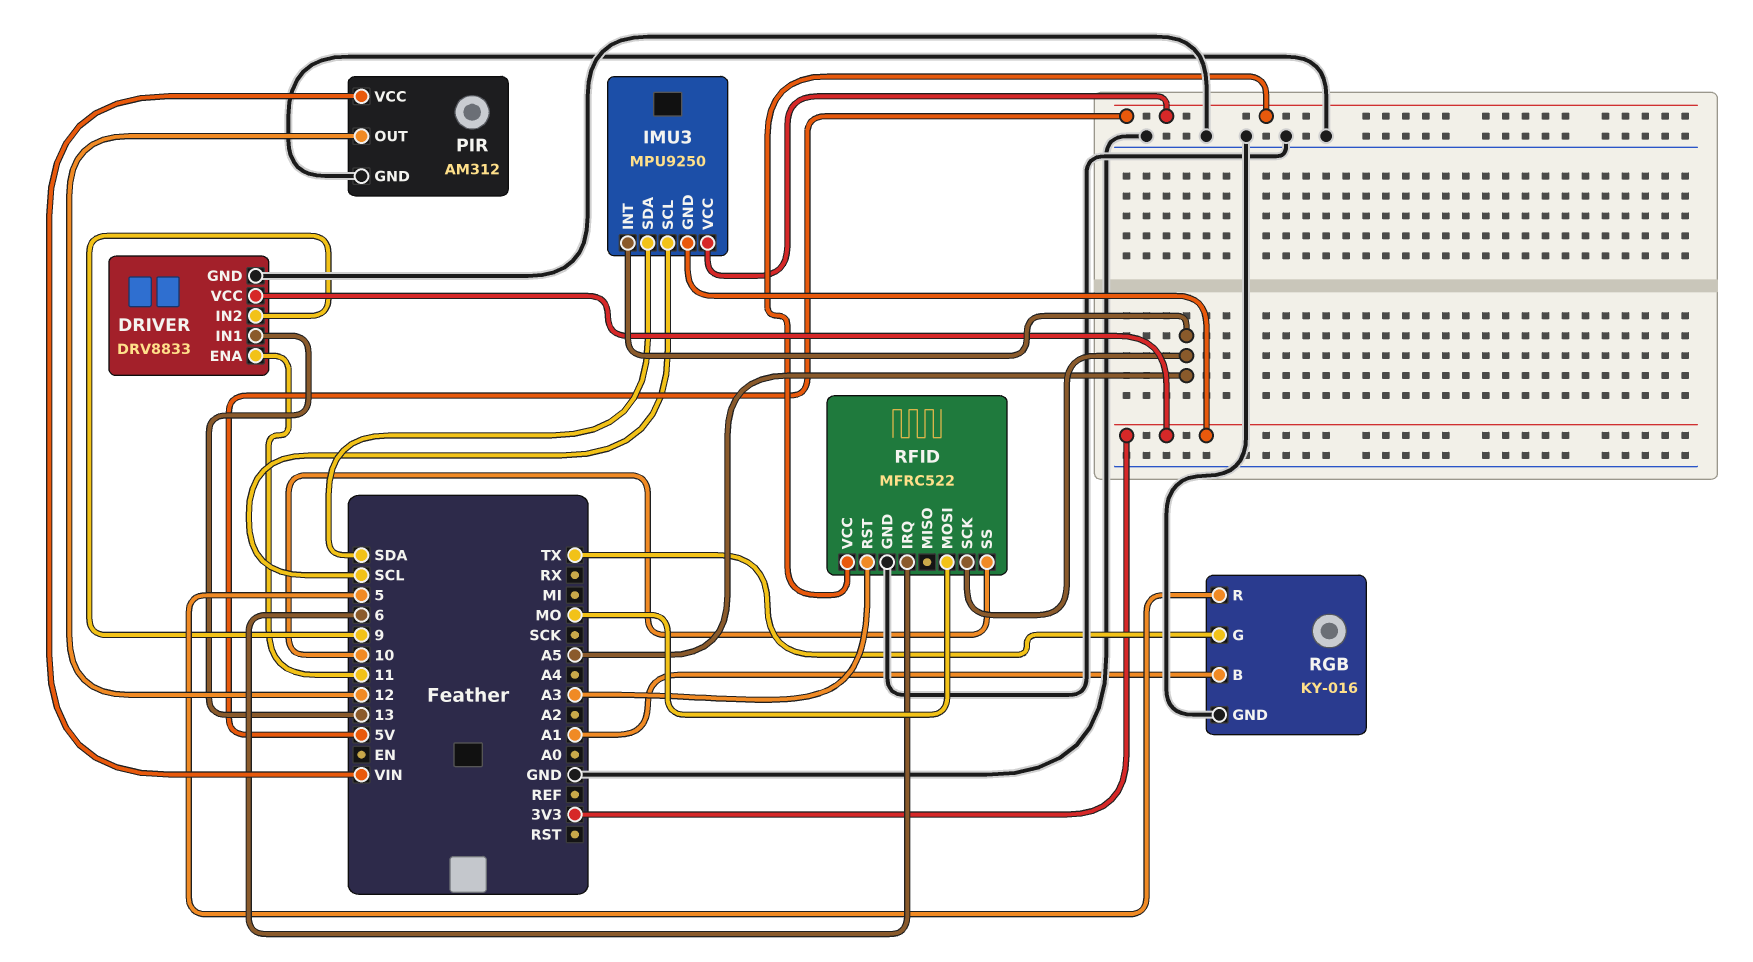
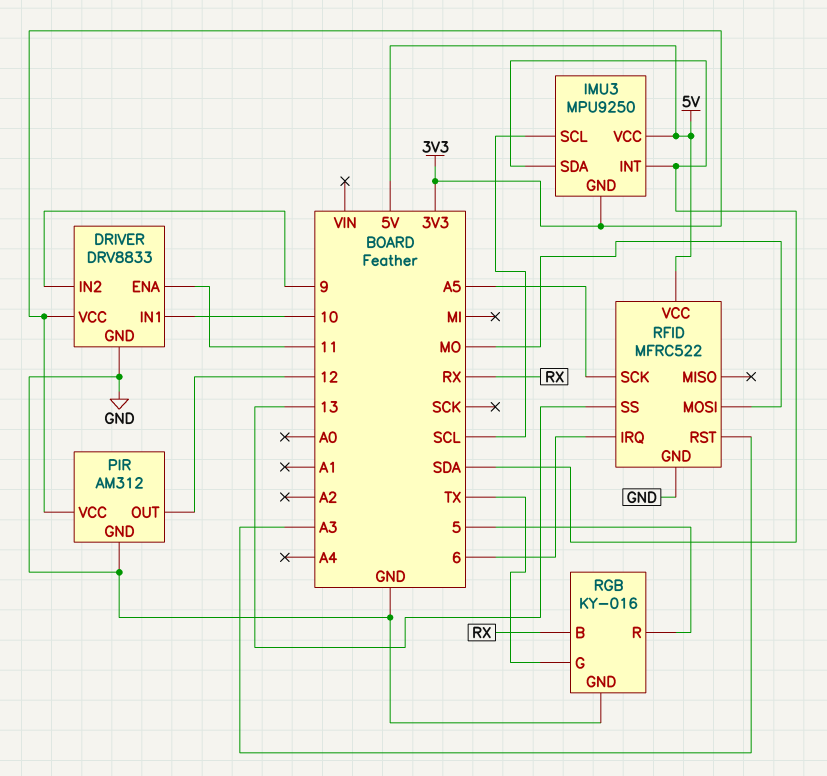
DRIVER pin IN1: 13 -> 10
IMU3 pin INT: A5 -> SDA
PIR pin VCC: VIN -> 3V3
RFID pin SS: 10 -> 13
RGB pin B: A1 -> RX

